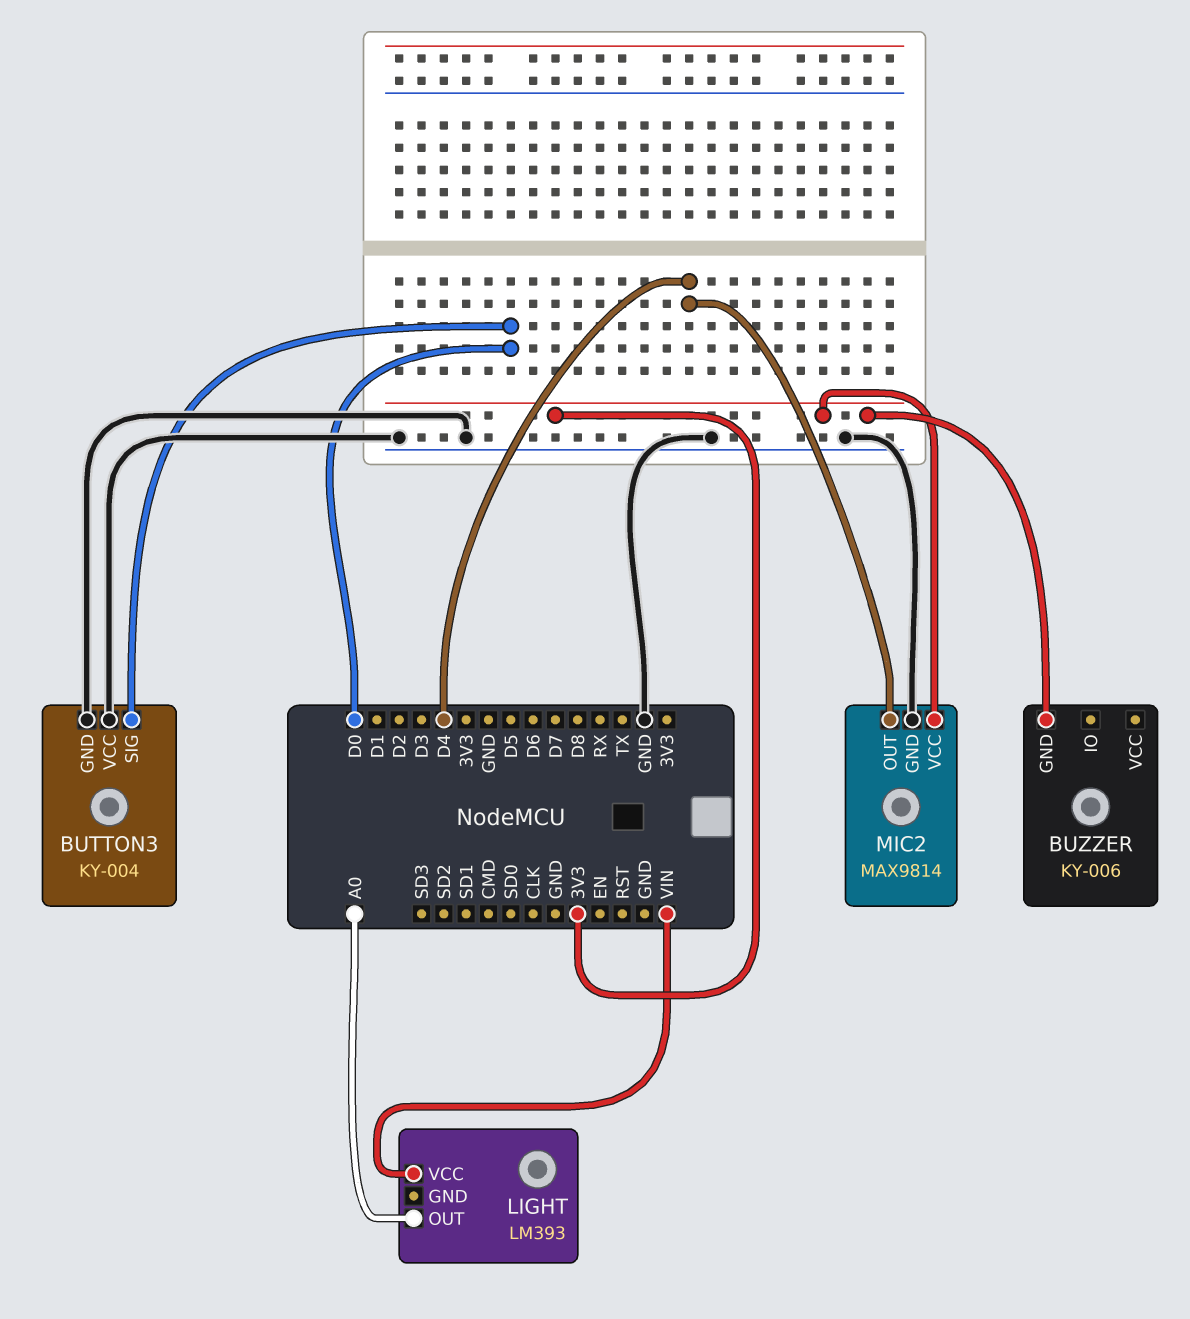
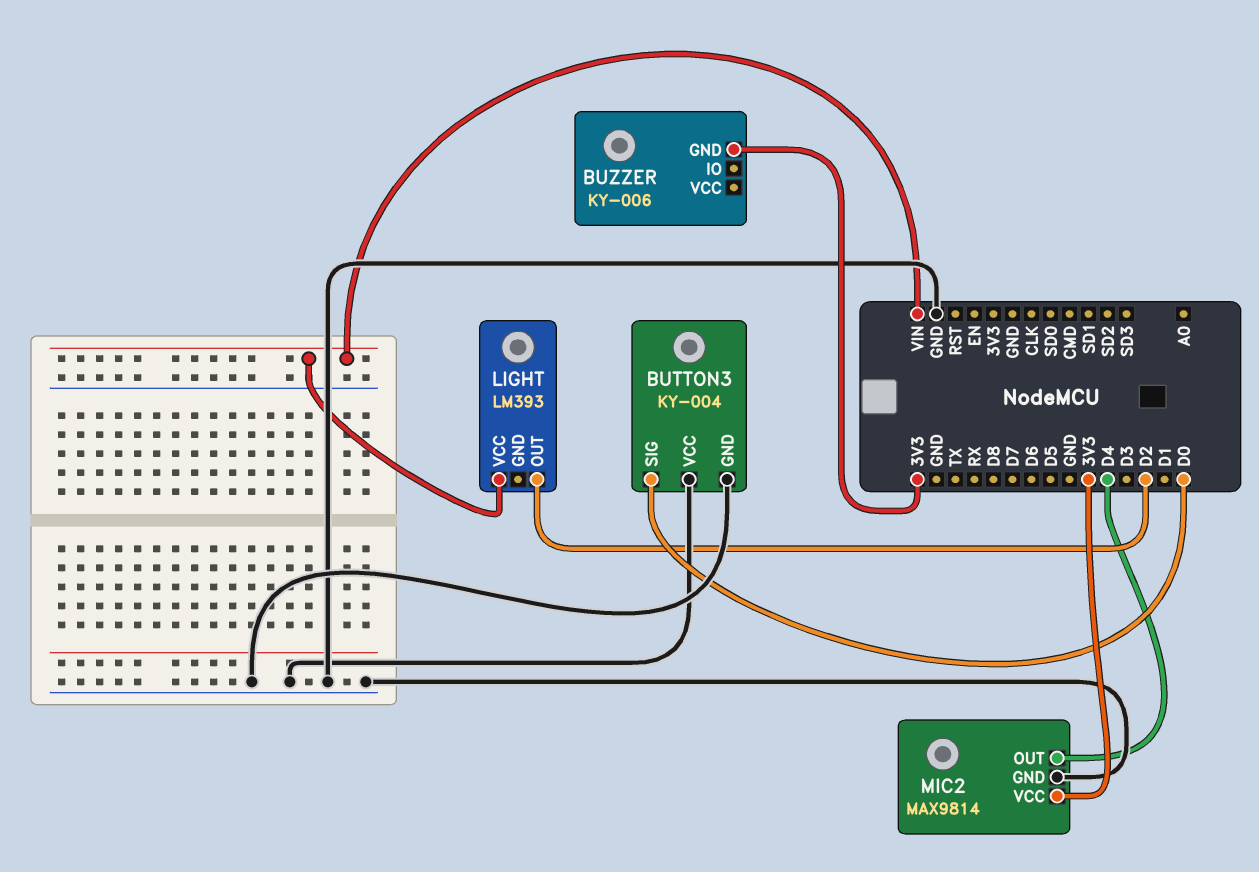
LIGHT pin OUT: A0 -> D2

